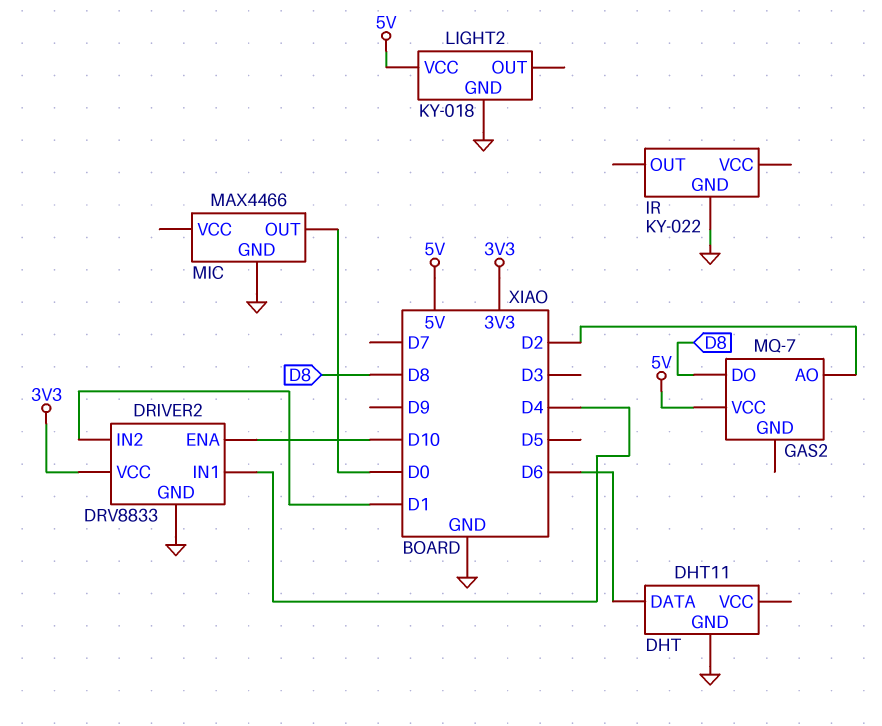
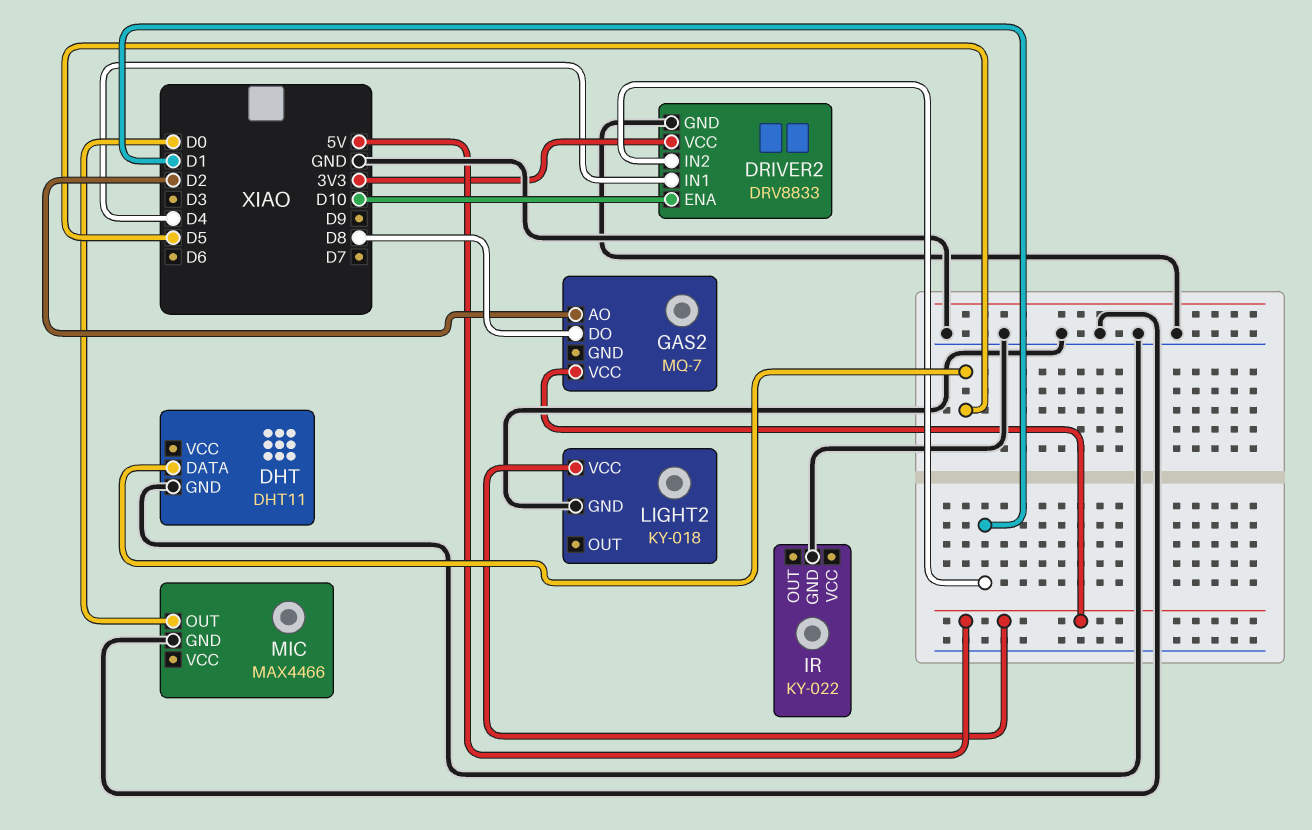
DHT pin DATA: D6 -> D5

